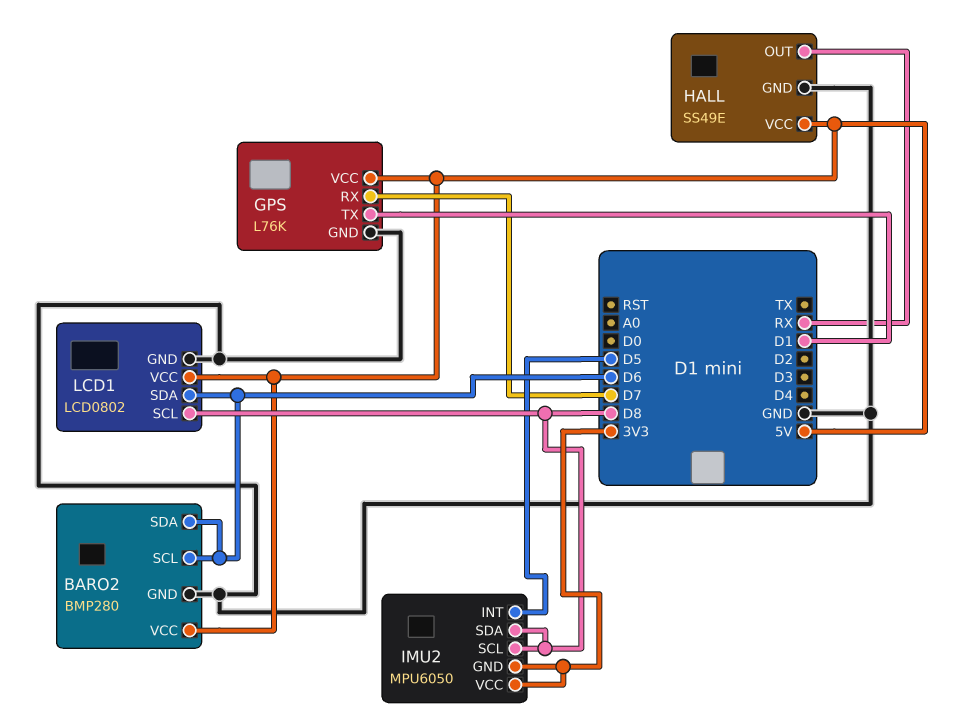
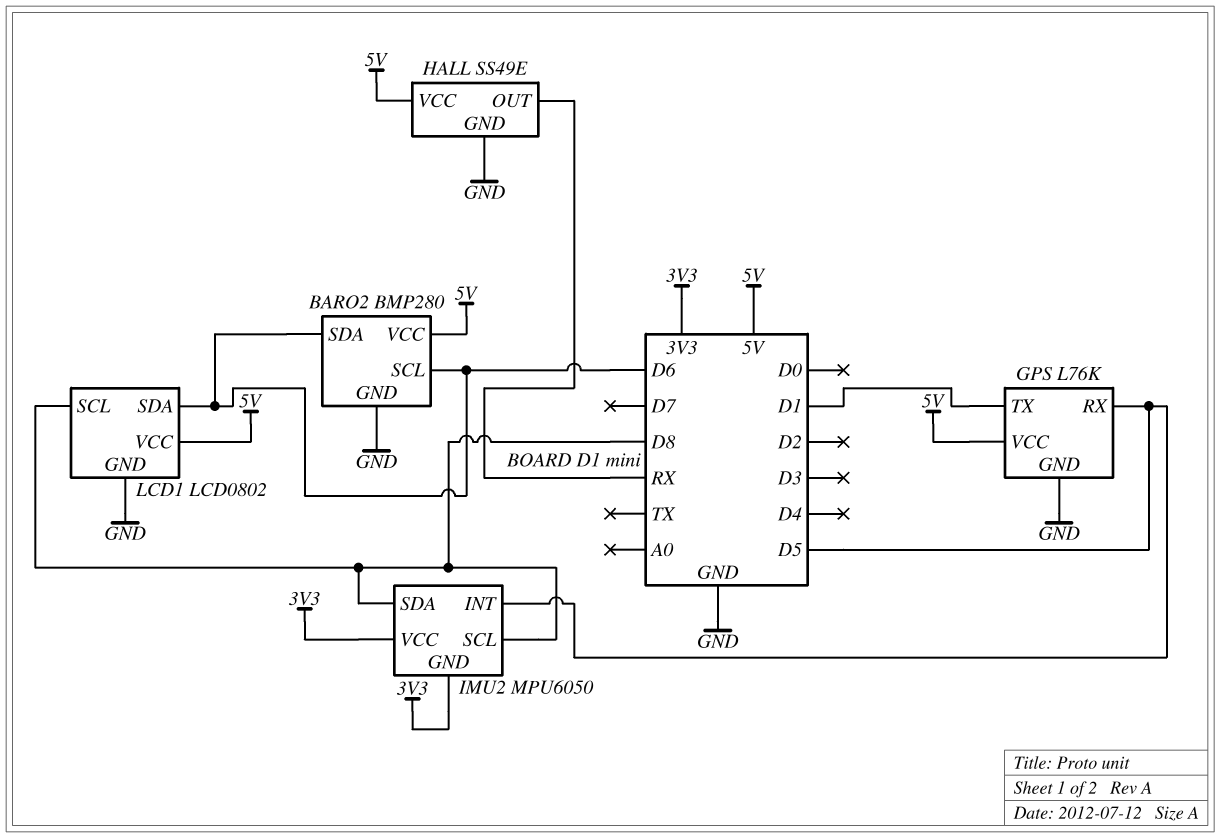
GPS pin RX: D7 -> D5

